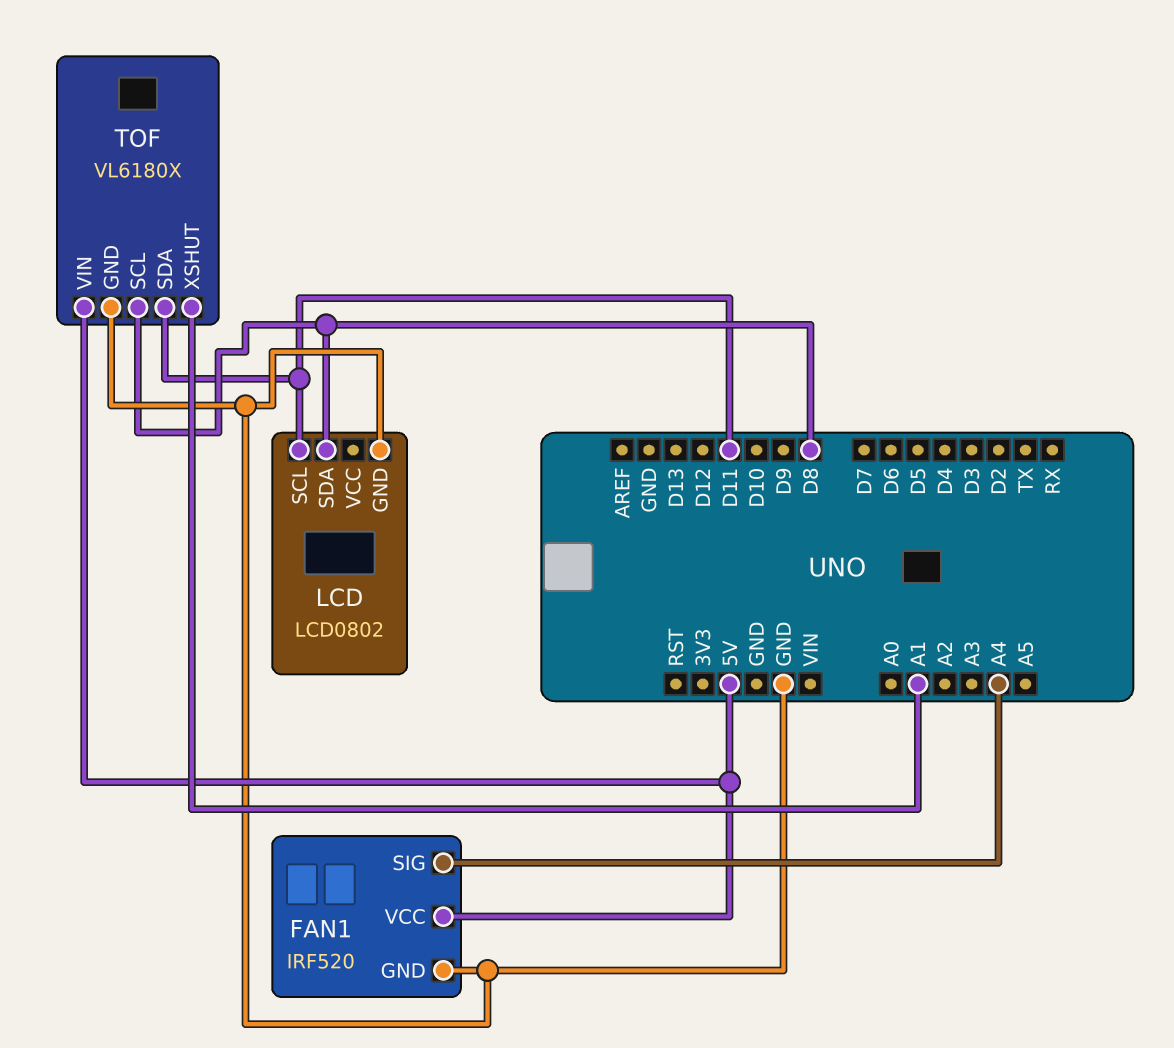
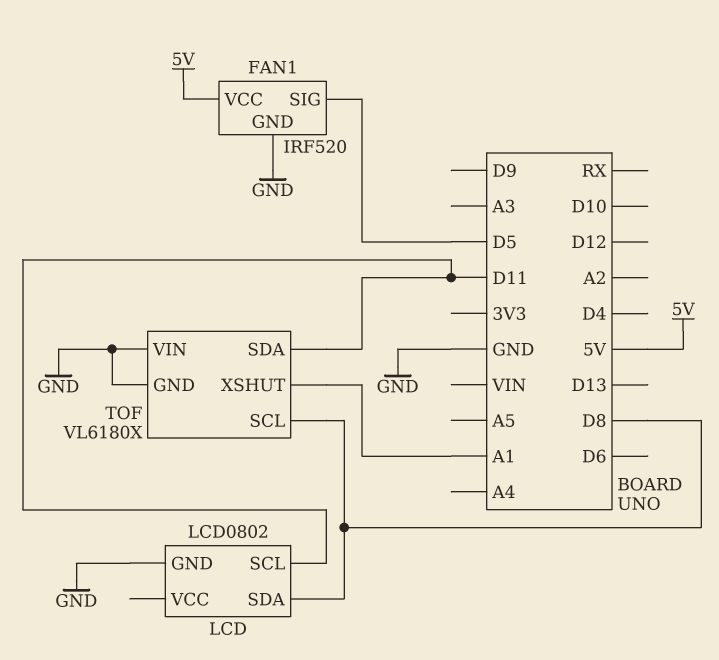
FAN1 pin SIG: A4 -> D5
TOF pin VIN: 5V -> GND

